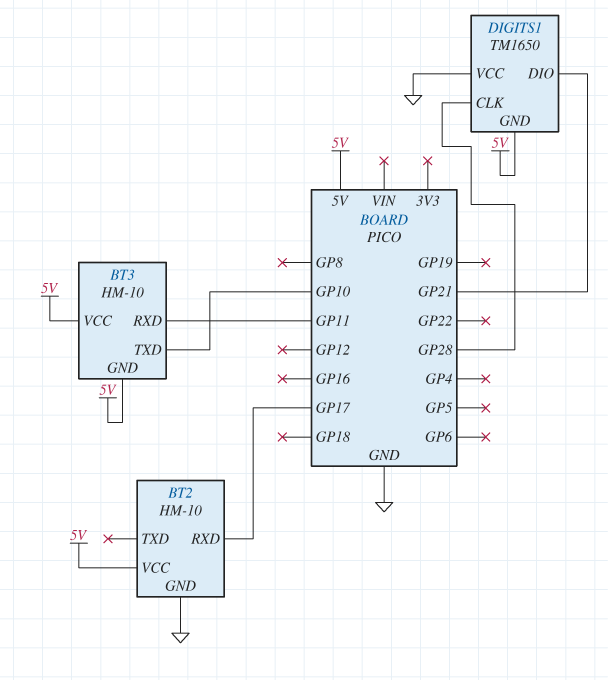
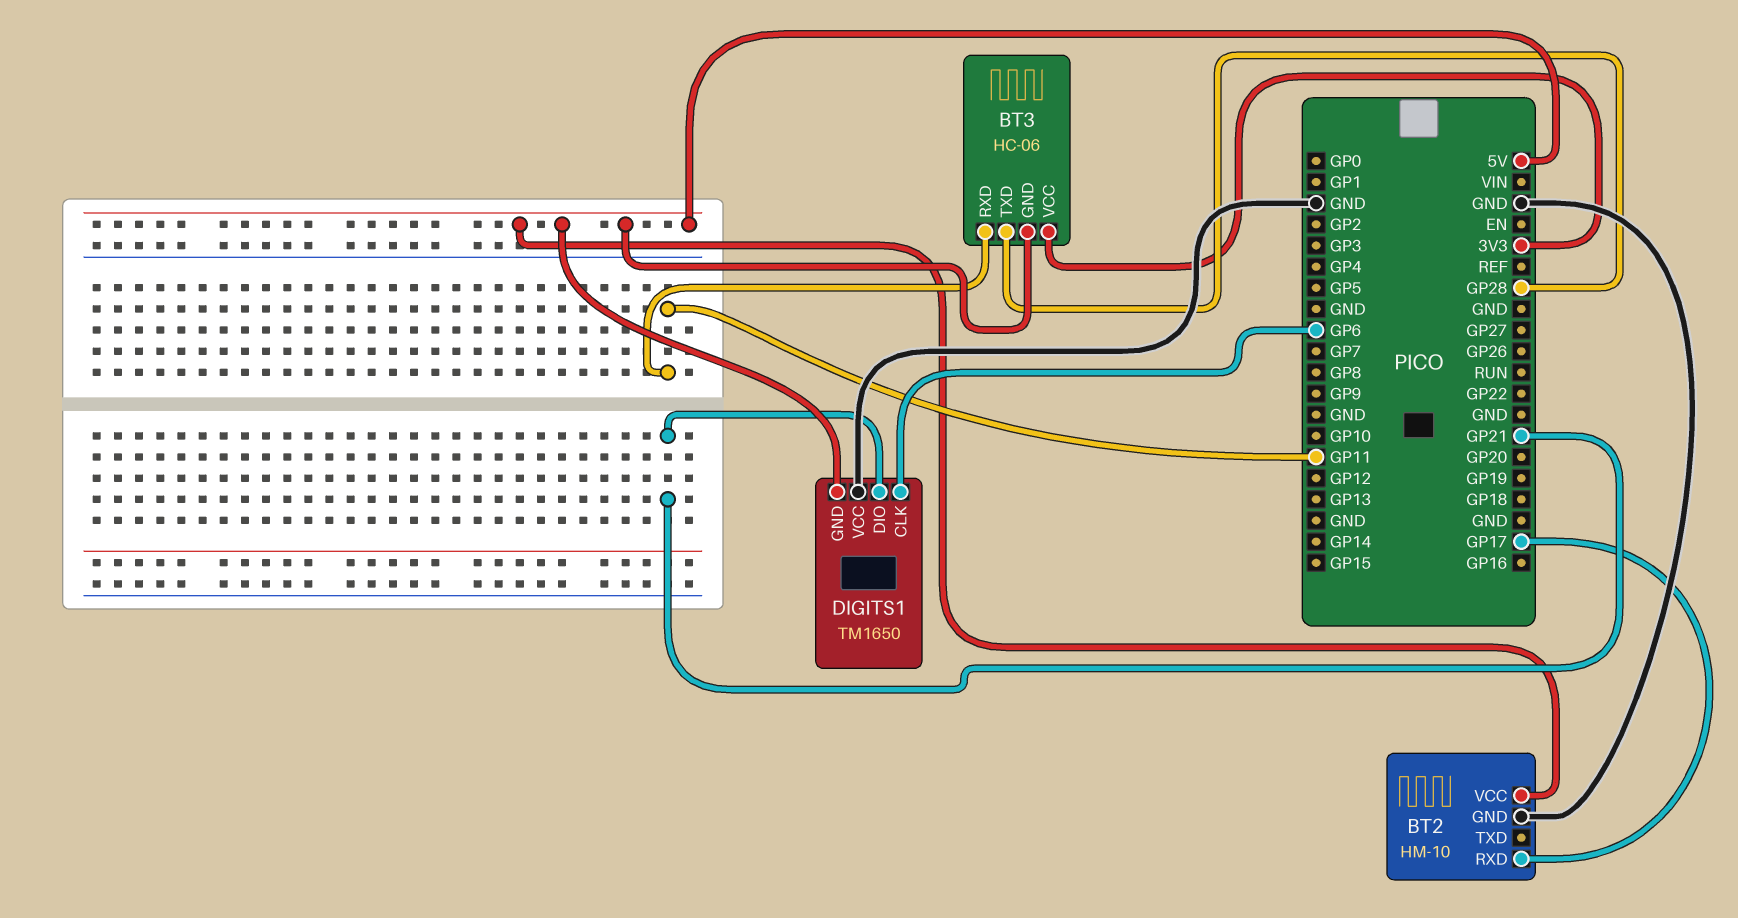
BT3: HM-10 -> HC-06
BT3 pin TXD: GP10 -> GP28
BT3 pin VCC: 5V -> 3V3
DIGITS1 pin CLK: GP28 -> GP6

